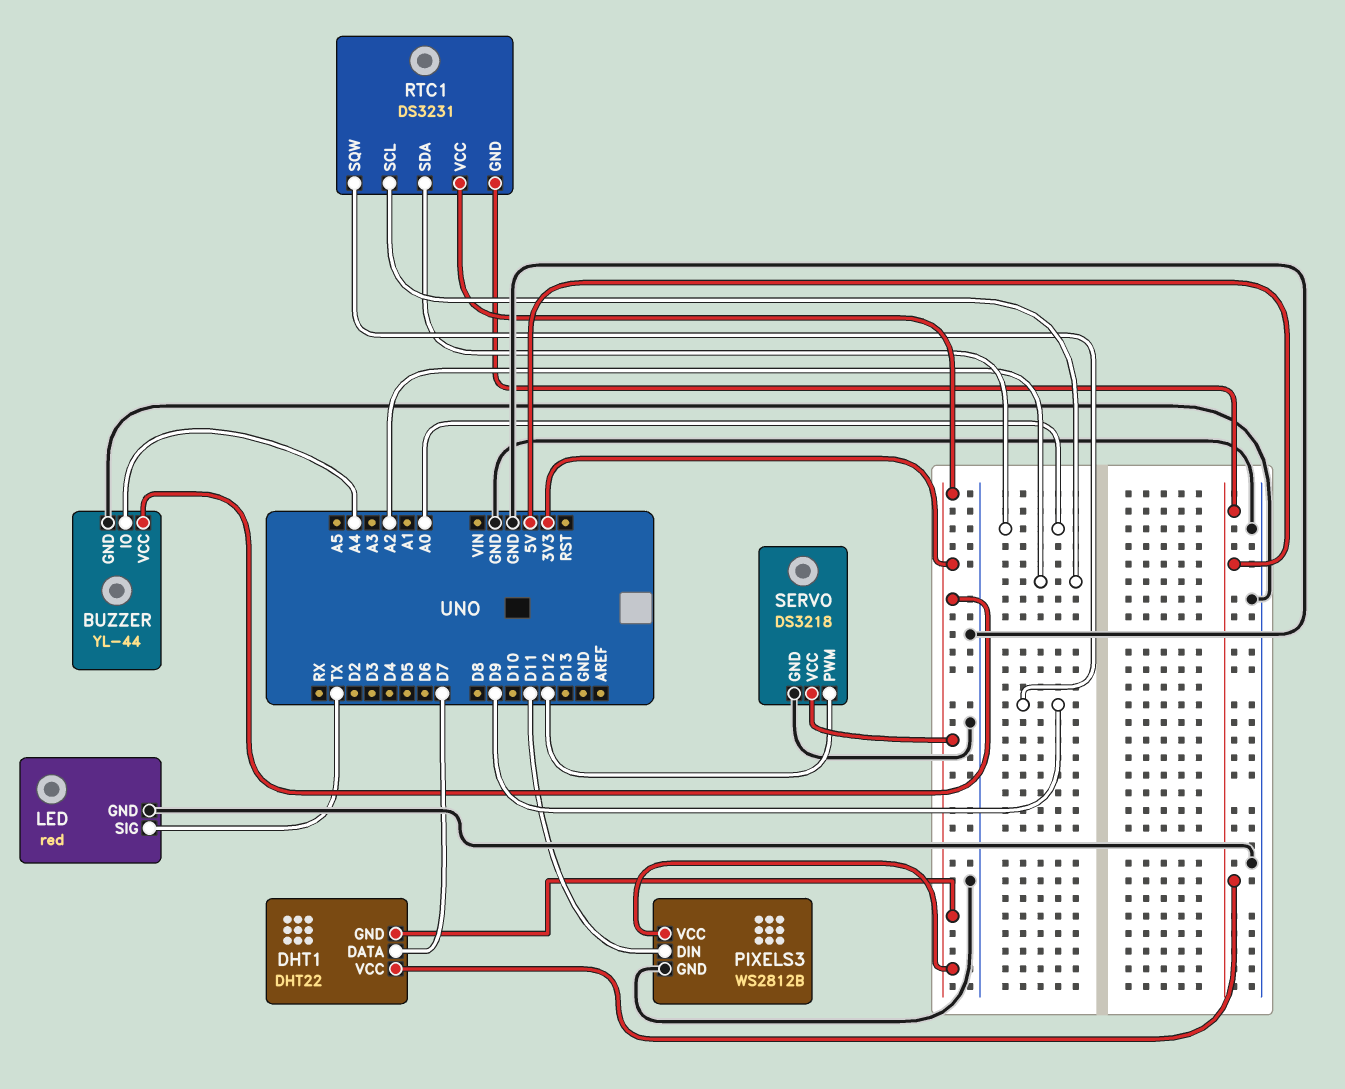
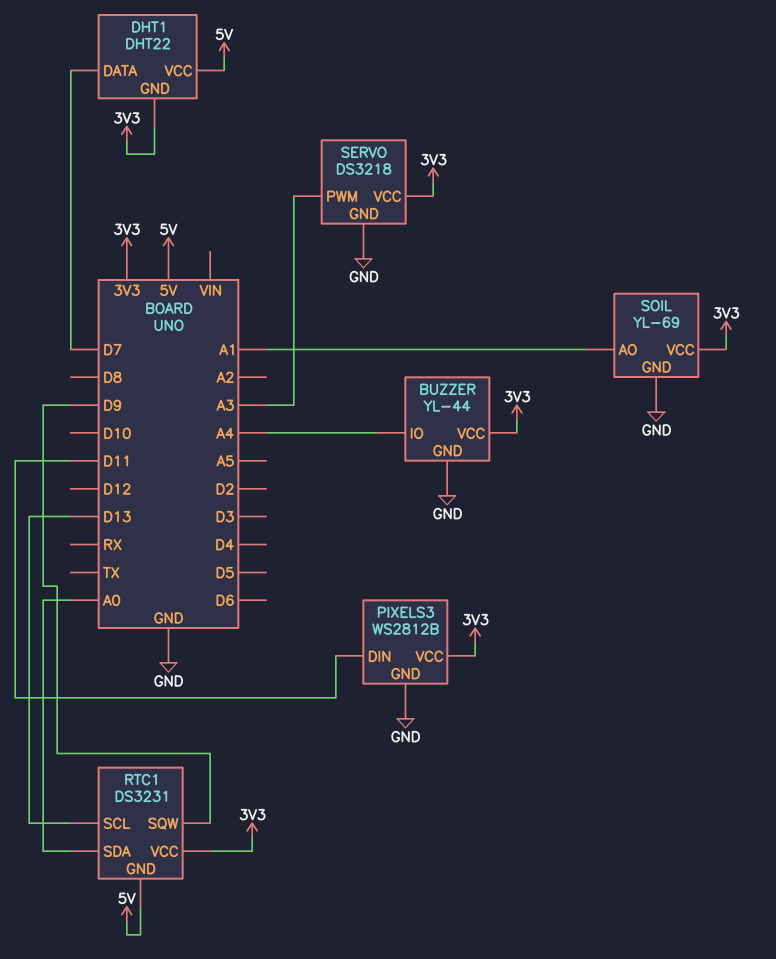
LED: red -> none
LED pin GND: GND -> none
LED pin SIG: TX -> none
RTC1 pin SCL: A2 -> D13
SERVO pin PWM: D12 -> A3
SOIL: none -> YL-69
SOIL pin AO: none -> A1
SOIL pin GND: none -> GND
SOIL pin VCC: none -> 3V3

